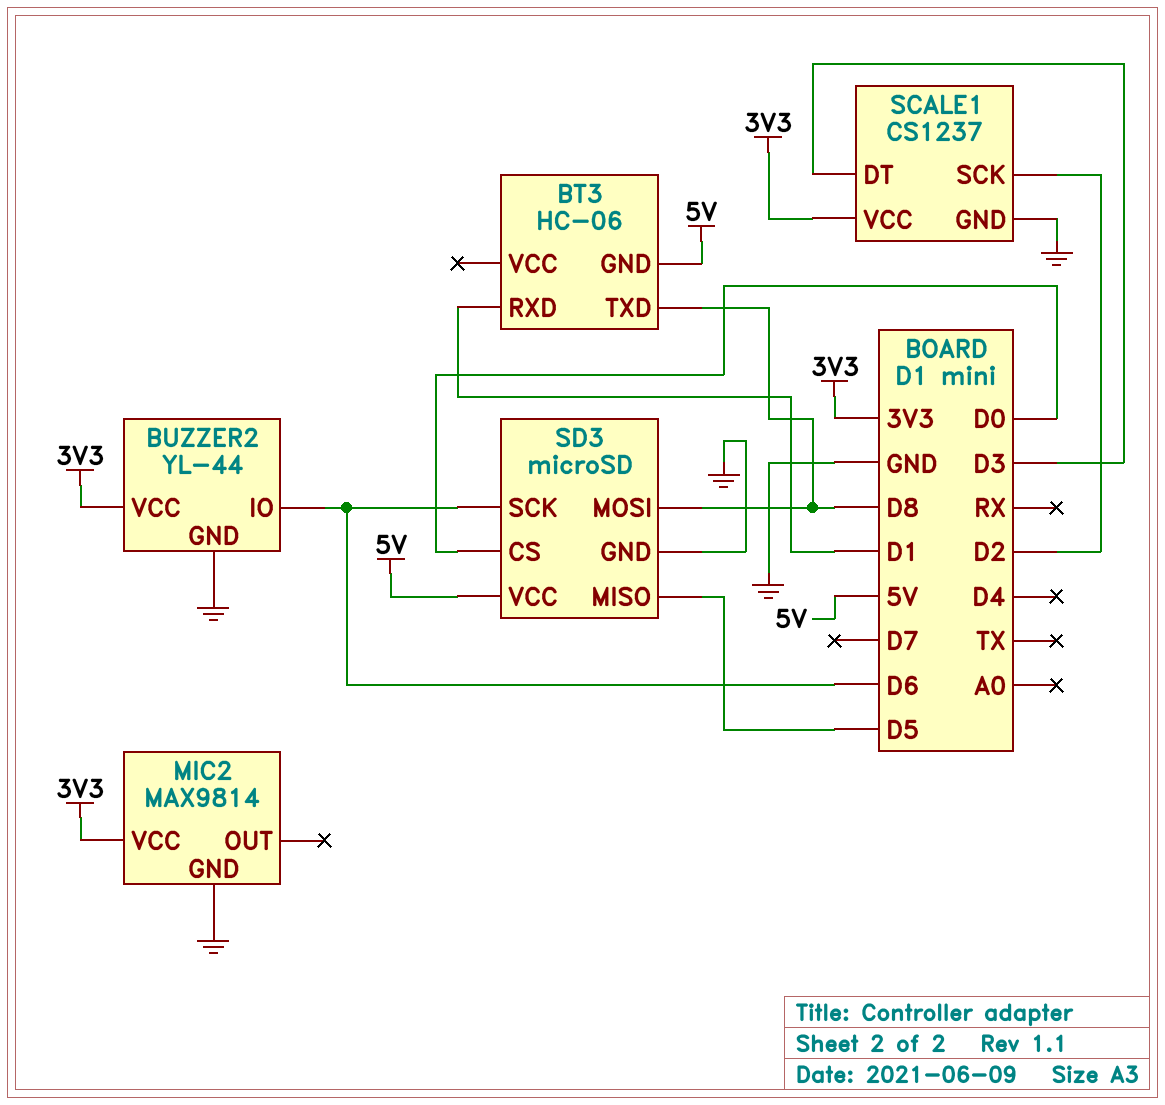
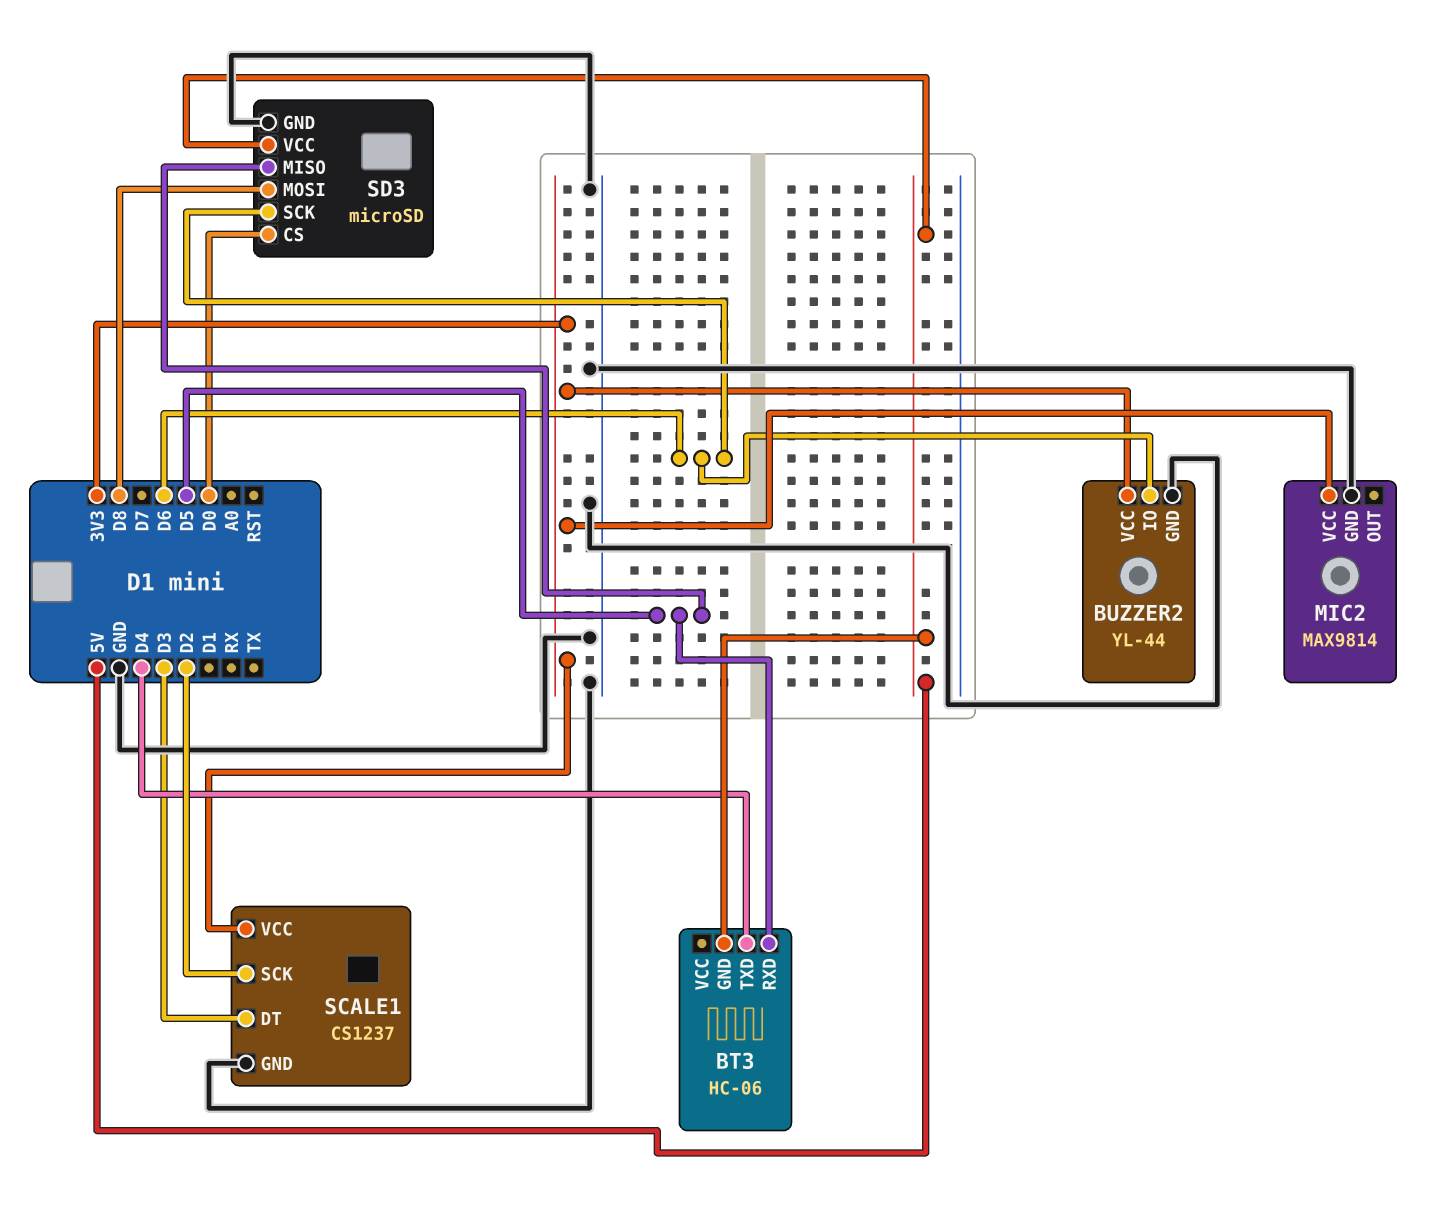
BT3 pin RXD: D1 -> D5
BT3 pin TXD: D8 -> D4

